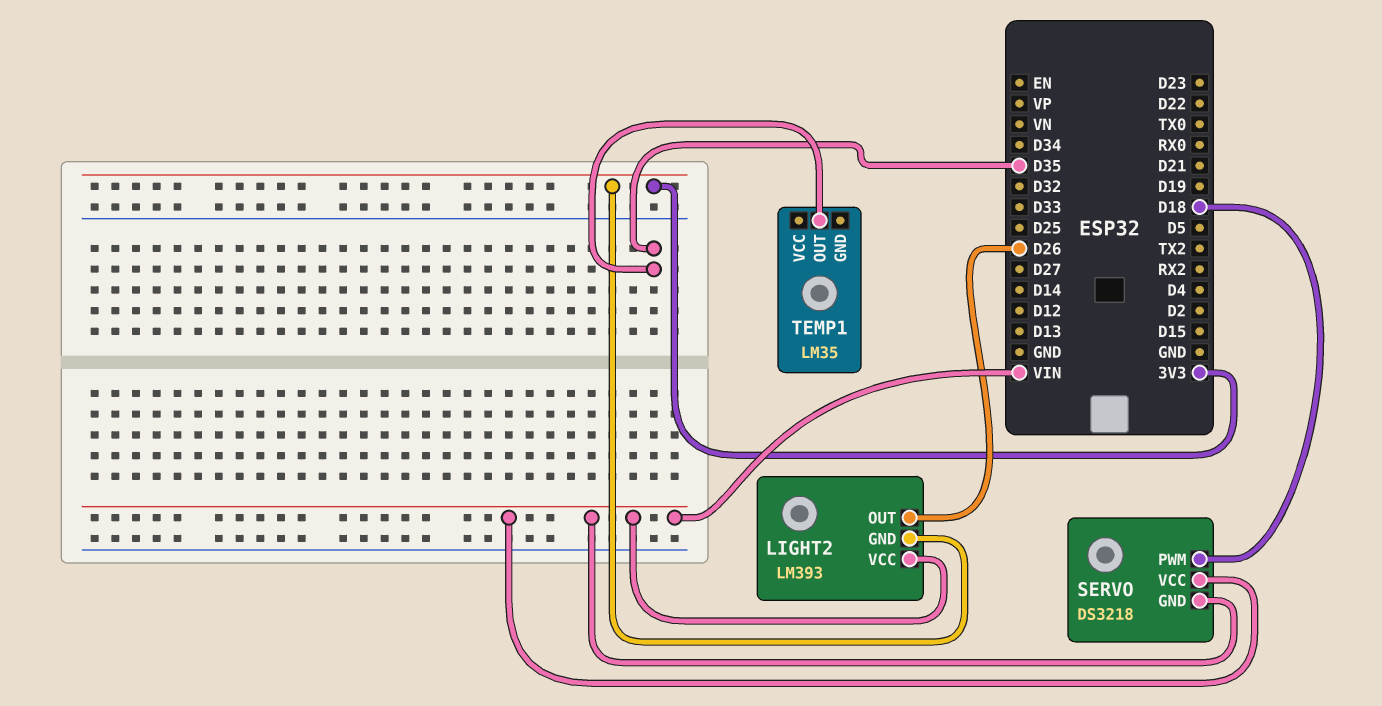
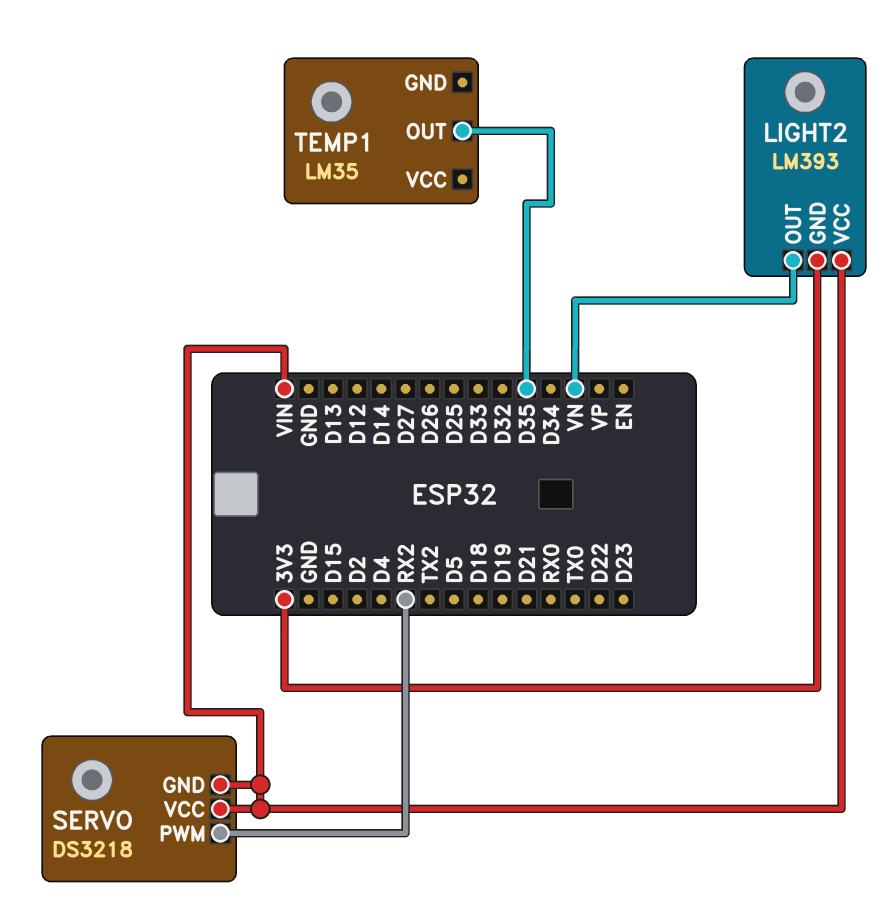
LIGHT2 pin OUT: D26 -> VN
SERVO pin PWM: D18 -> RX2

